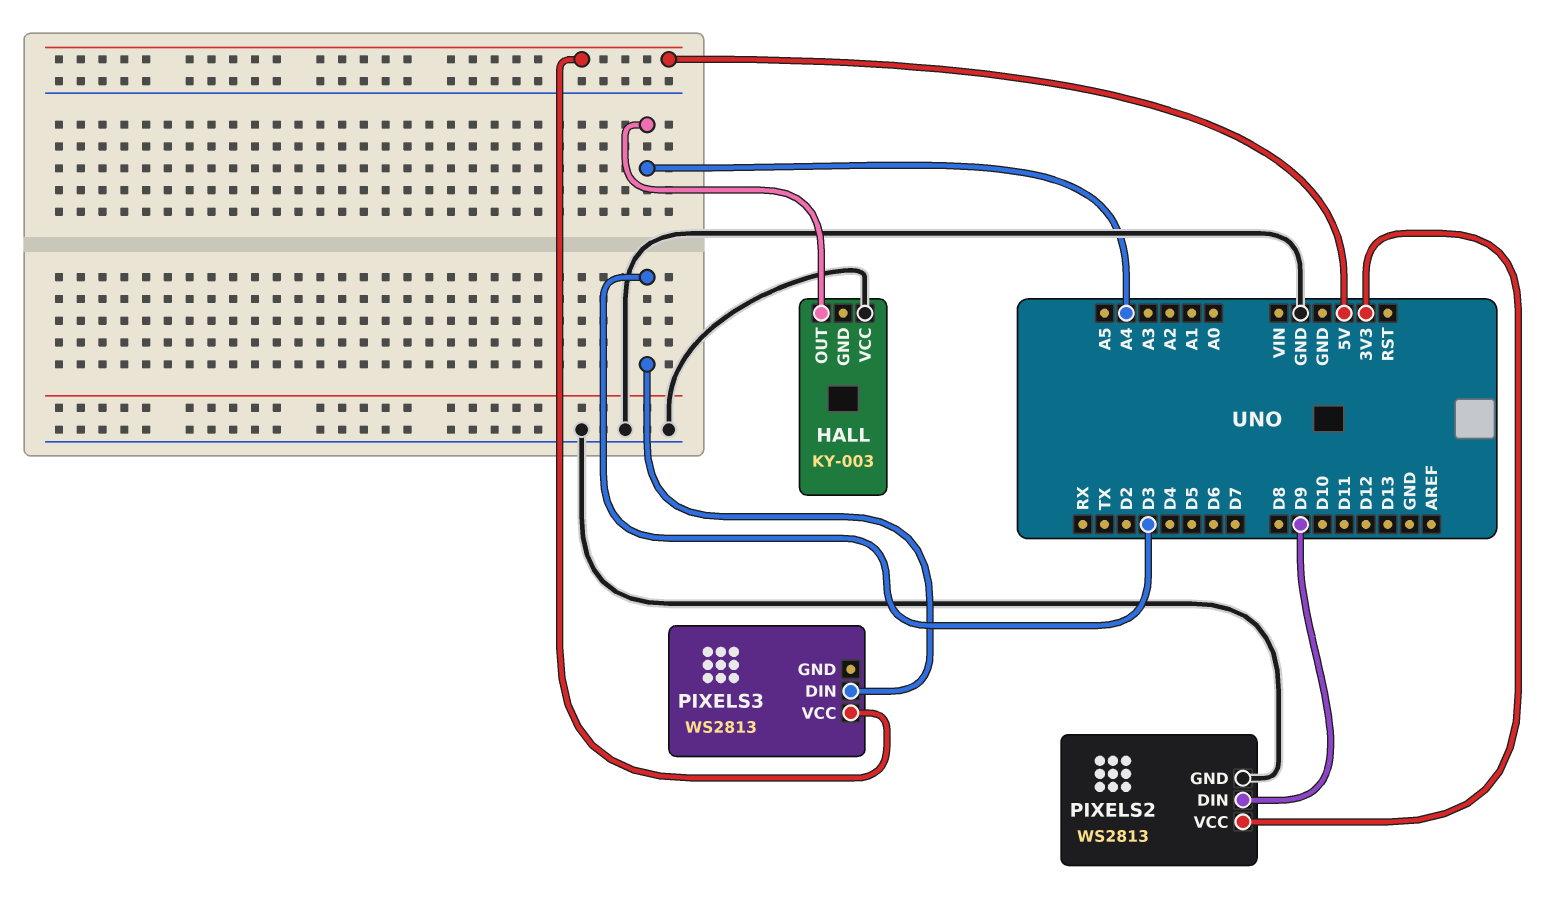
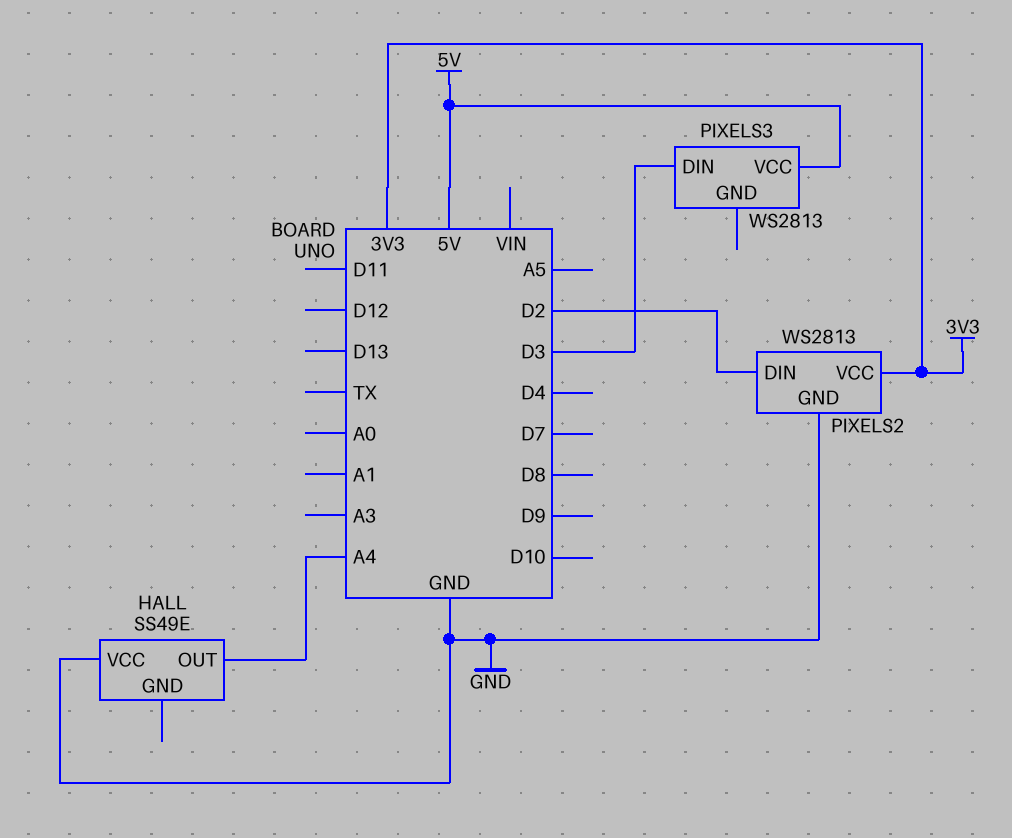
HALL: KY-003 -> SS49E
PIXELS2 pin DIN: D9 -> D2

